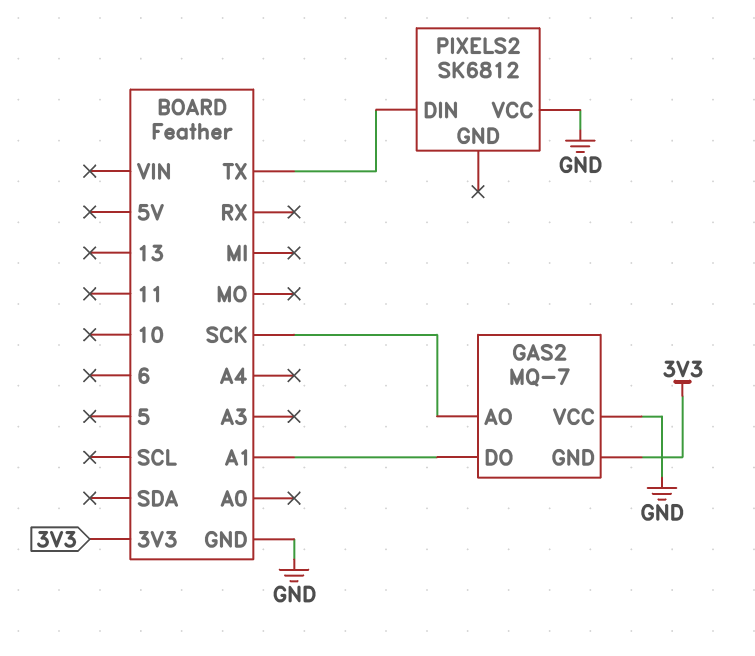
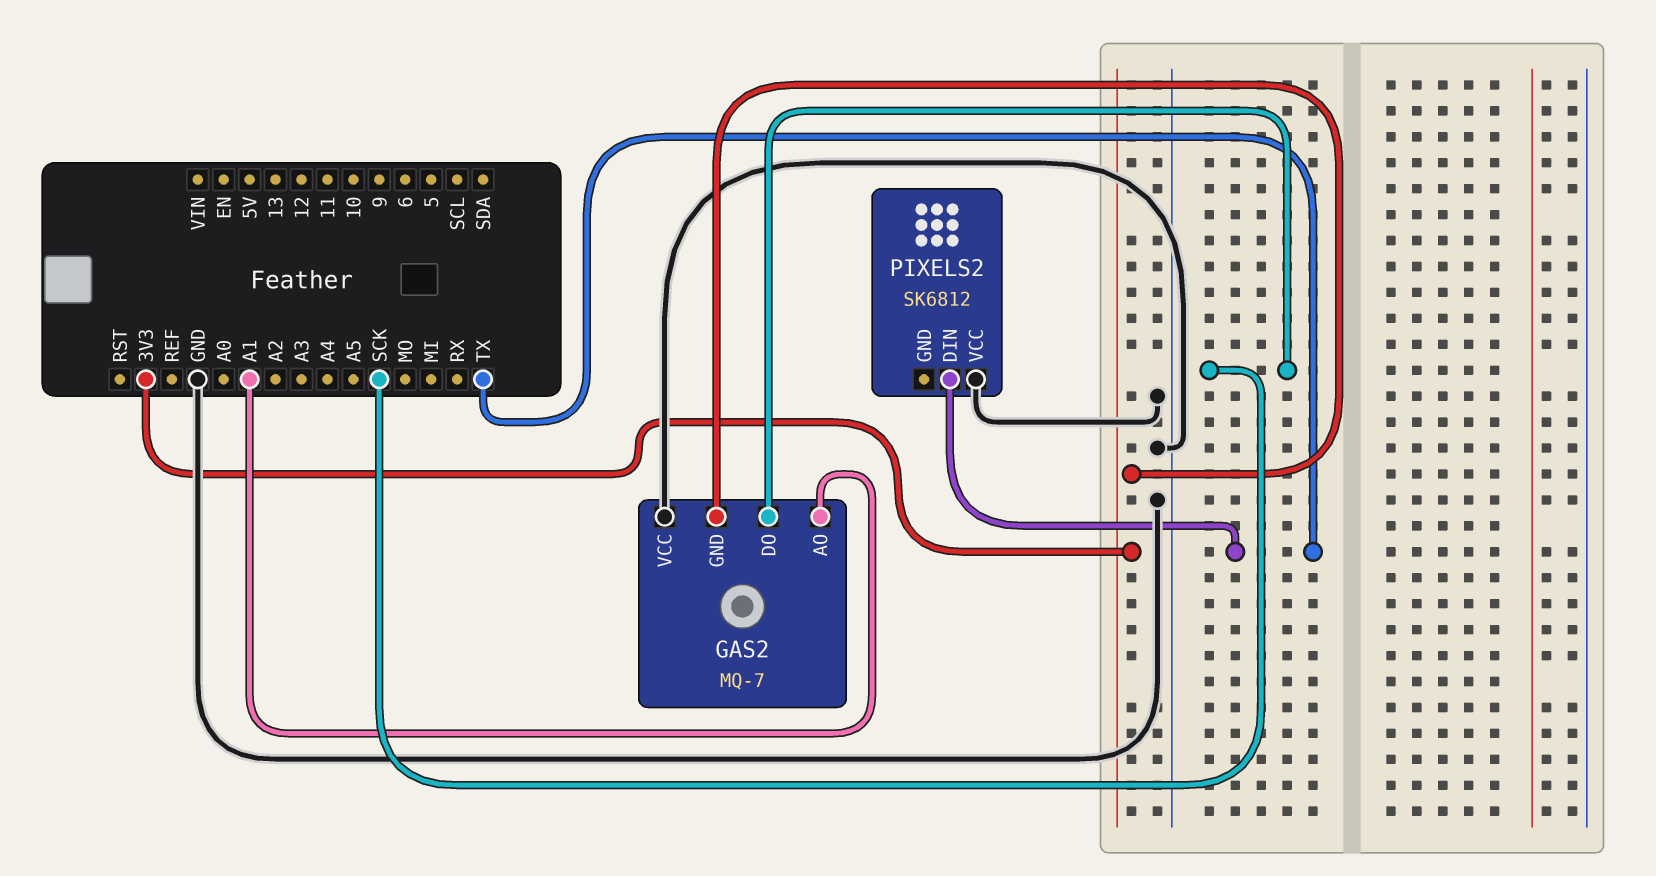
GAS2 pin AO: SCK -> A1
GAS2 pin DO: A1 -> SCK

